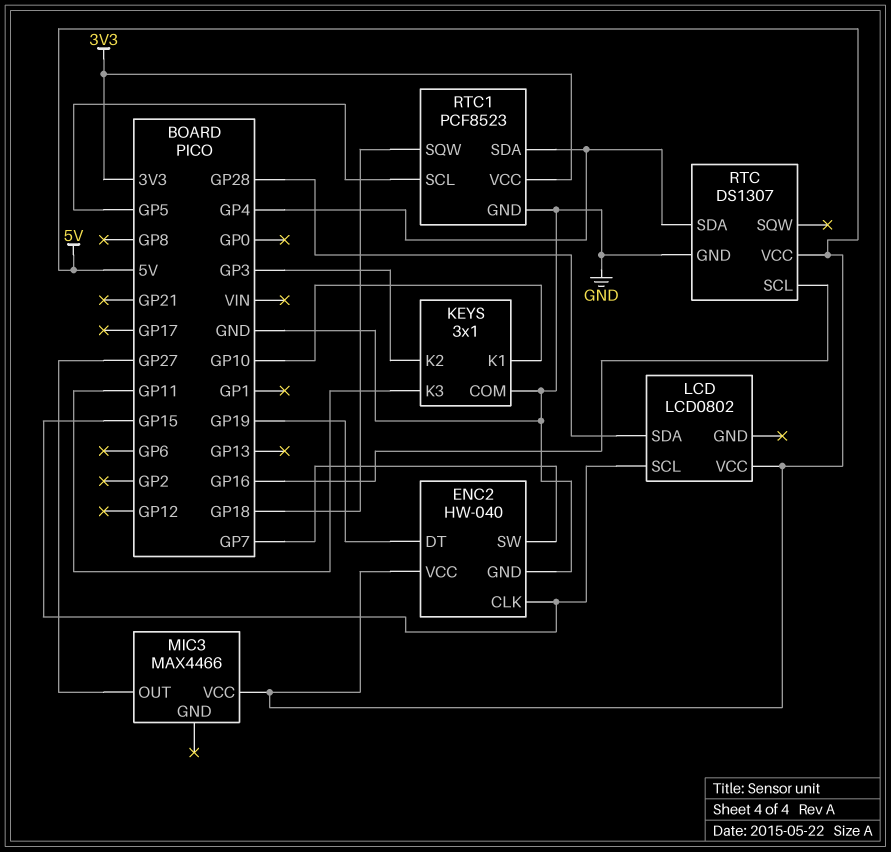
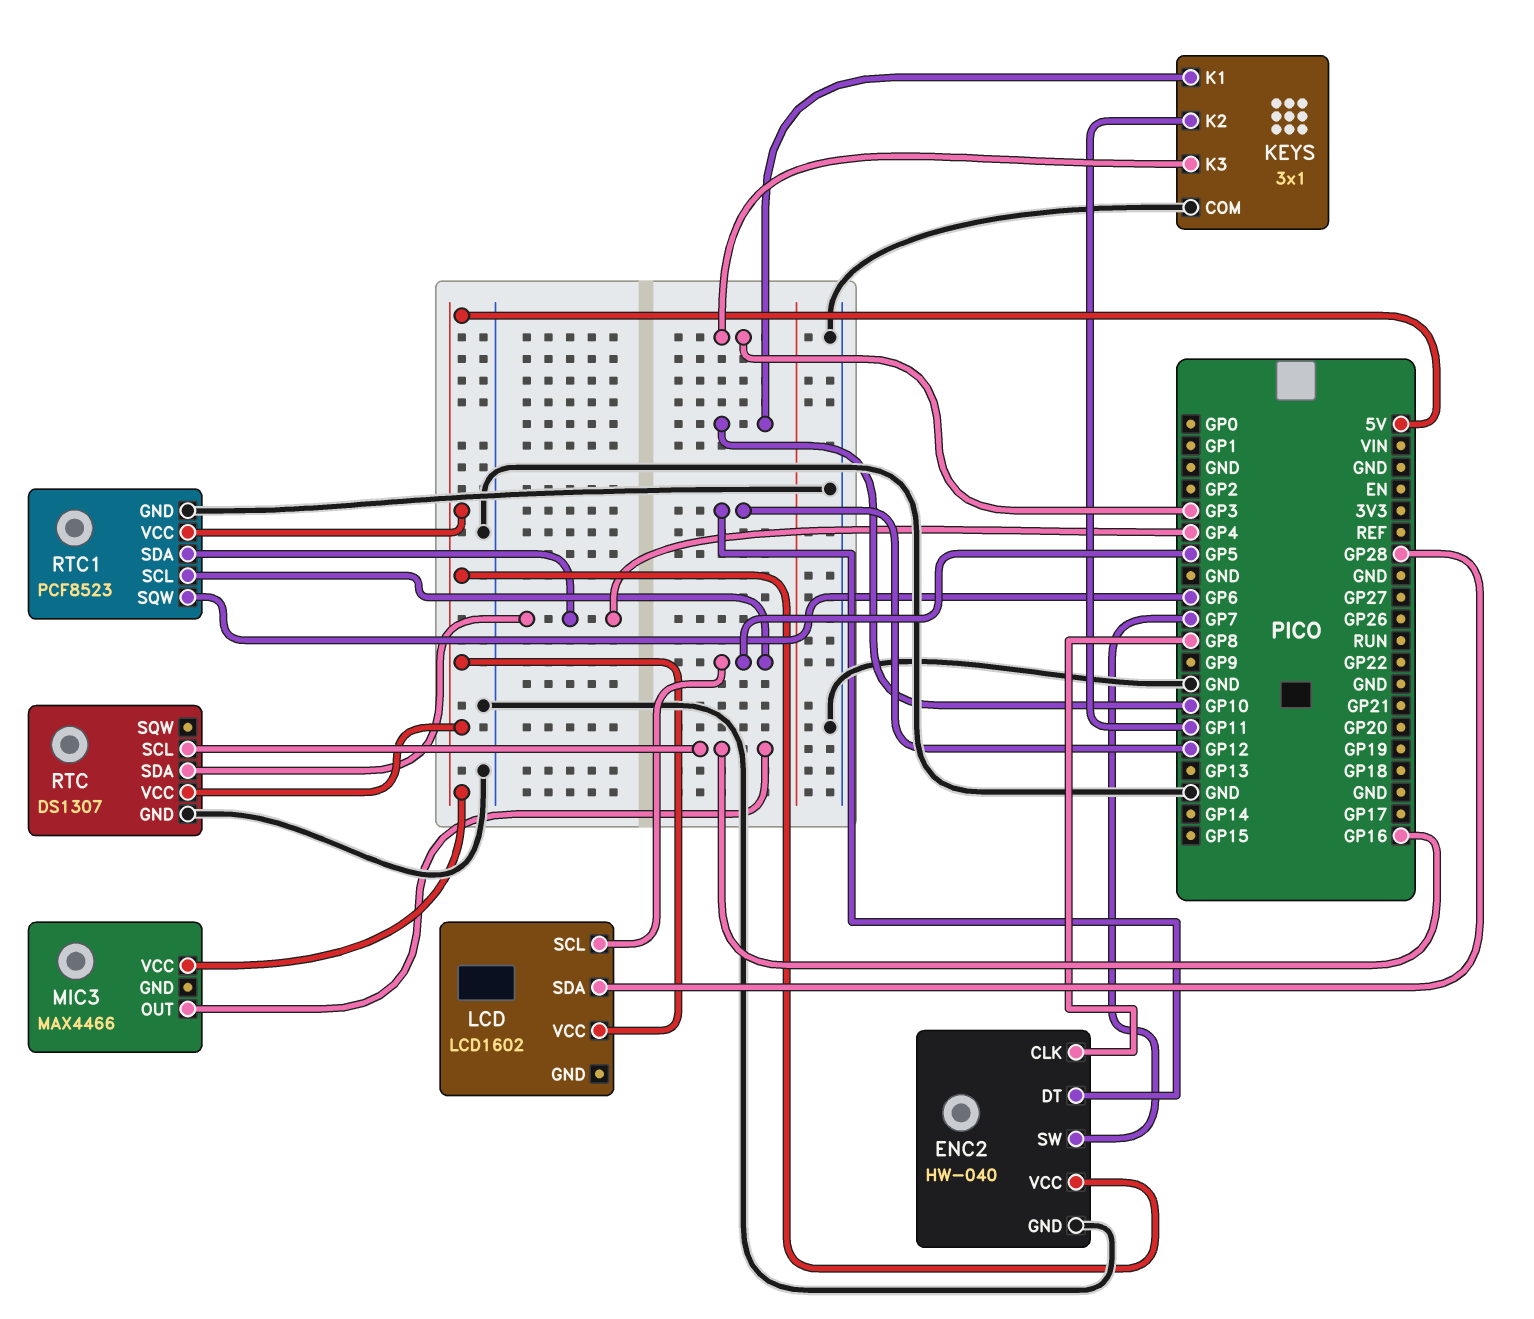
ENC2 pin CLK: GP15 -> GP8
ENC2 pin DT: GP19 -> GP12
KEYS pin K2: GP3 -> GP11
KEYS pin K3: GP11 -> GP3
LCD: LCD0802 -> LCD1602
LCD pin SCL: GP15 -> GP5
MIC3 pin OUT: GP27 -> GP16
RTC1 pin SQW: GP18 -> GP6
RTC1 pin VCC: 3V3 -> 5V

